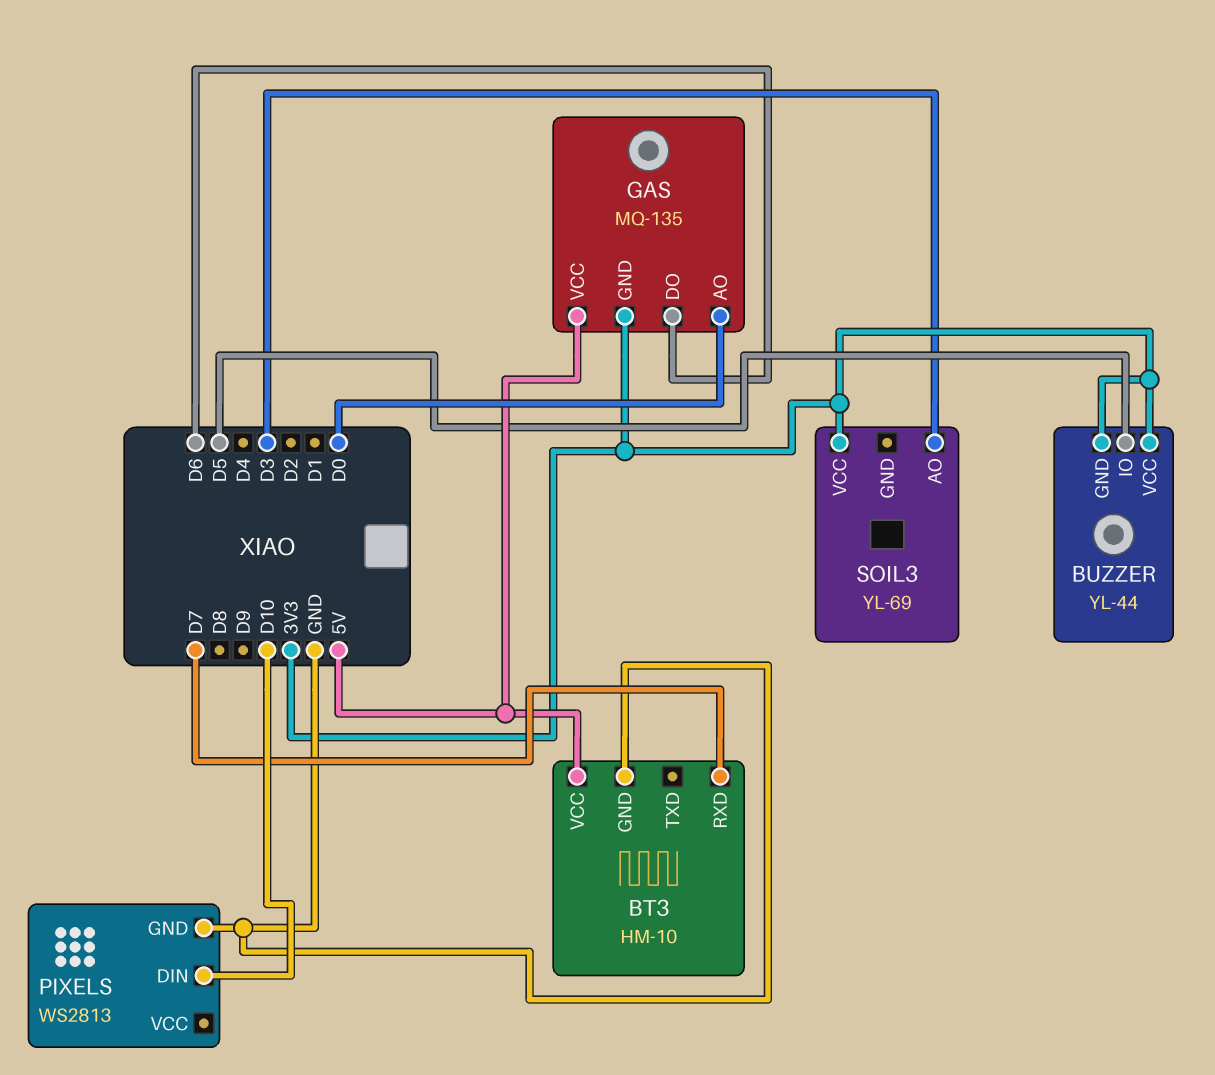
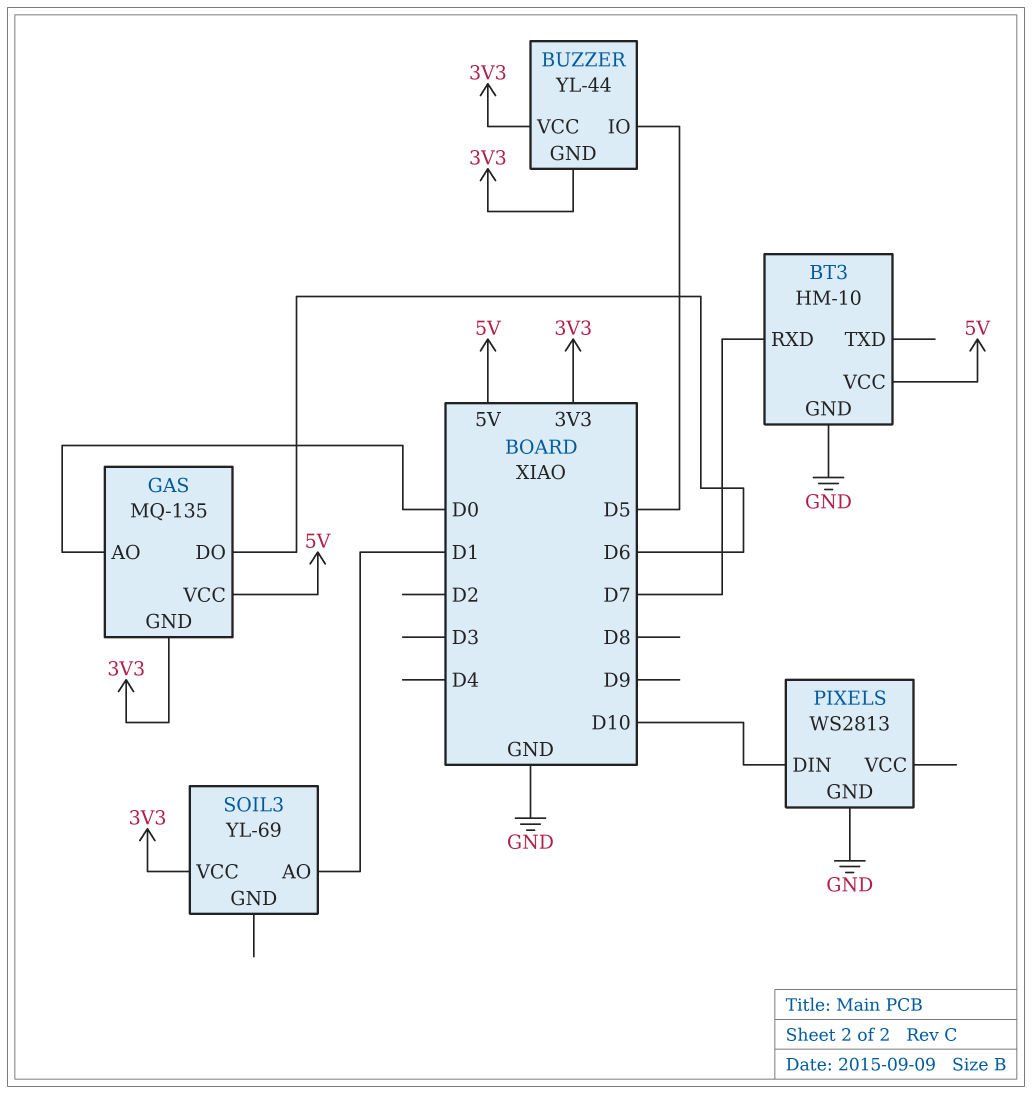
SOIL3 pin AO: D3 -> D1

